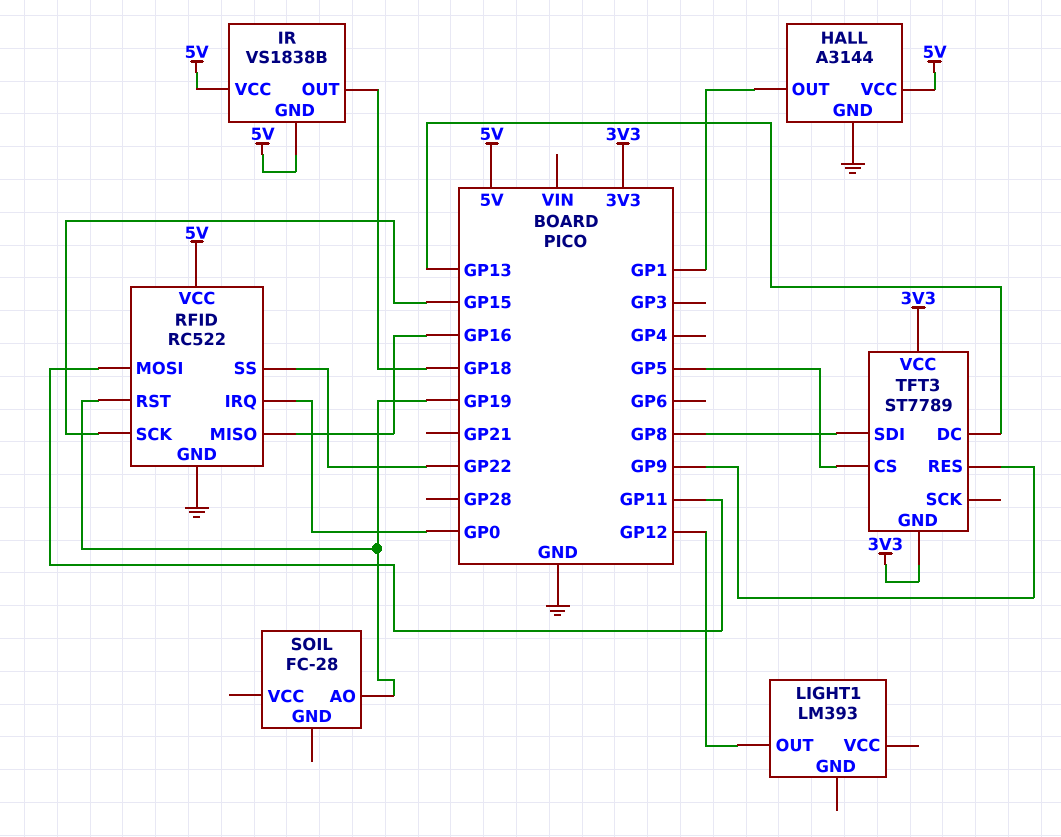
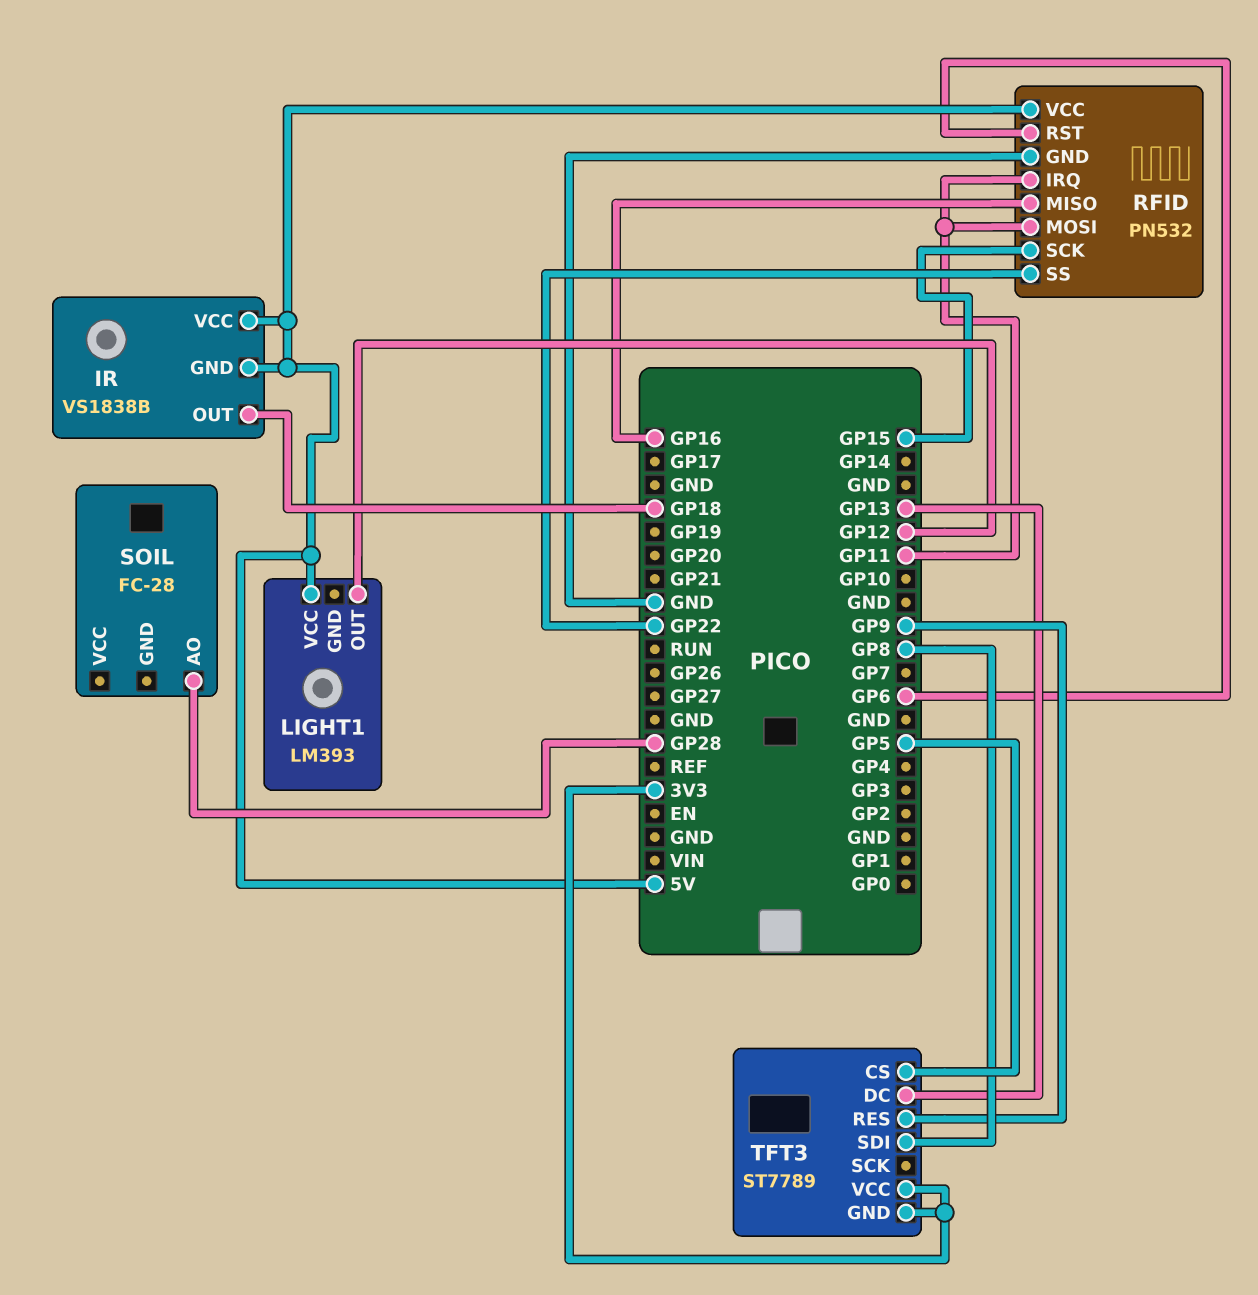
HALL: A3144 -> none
HALL pin GND: GND -> none
HALL pin OUT: GP1 -> none
HALL pin VCC: 5V -> none
LIGHT1 pin VCC: none -> 5V
RFID: RC522 -> PN532
RFID pin IRQ: GP0 -> GP11
RFID pin RST: GP19 -> GP6
SOIL pin AO: GP19 -> GP28

